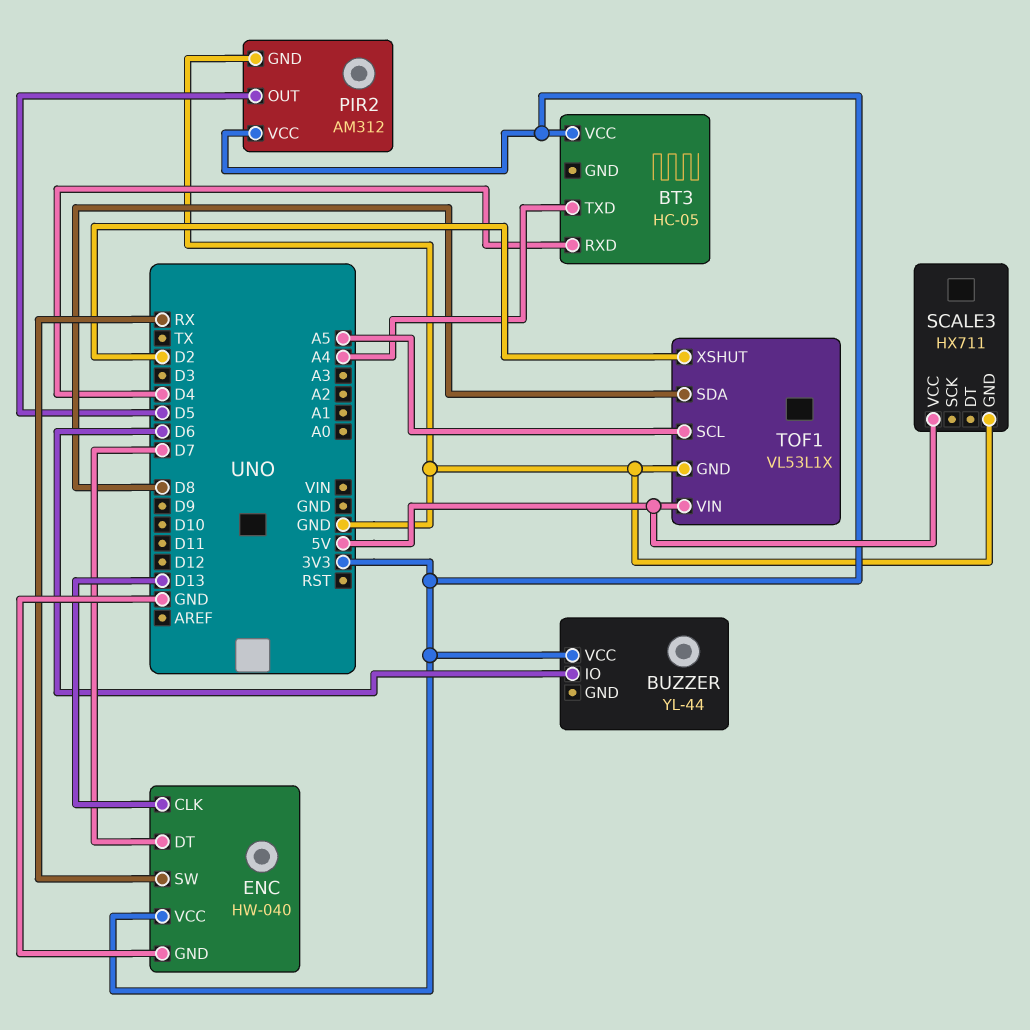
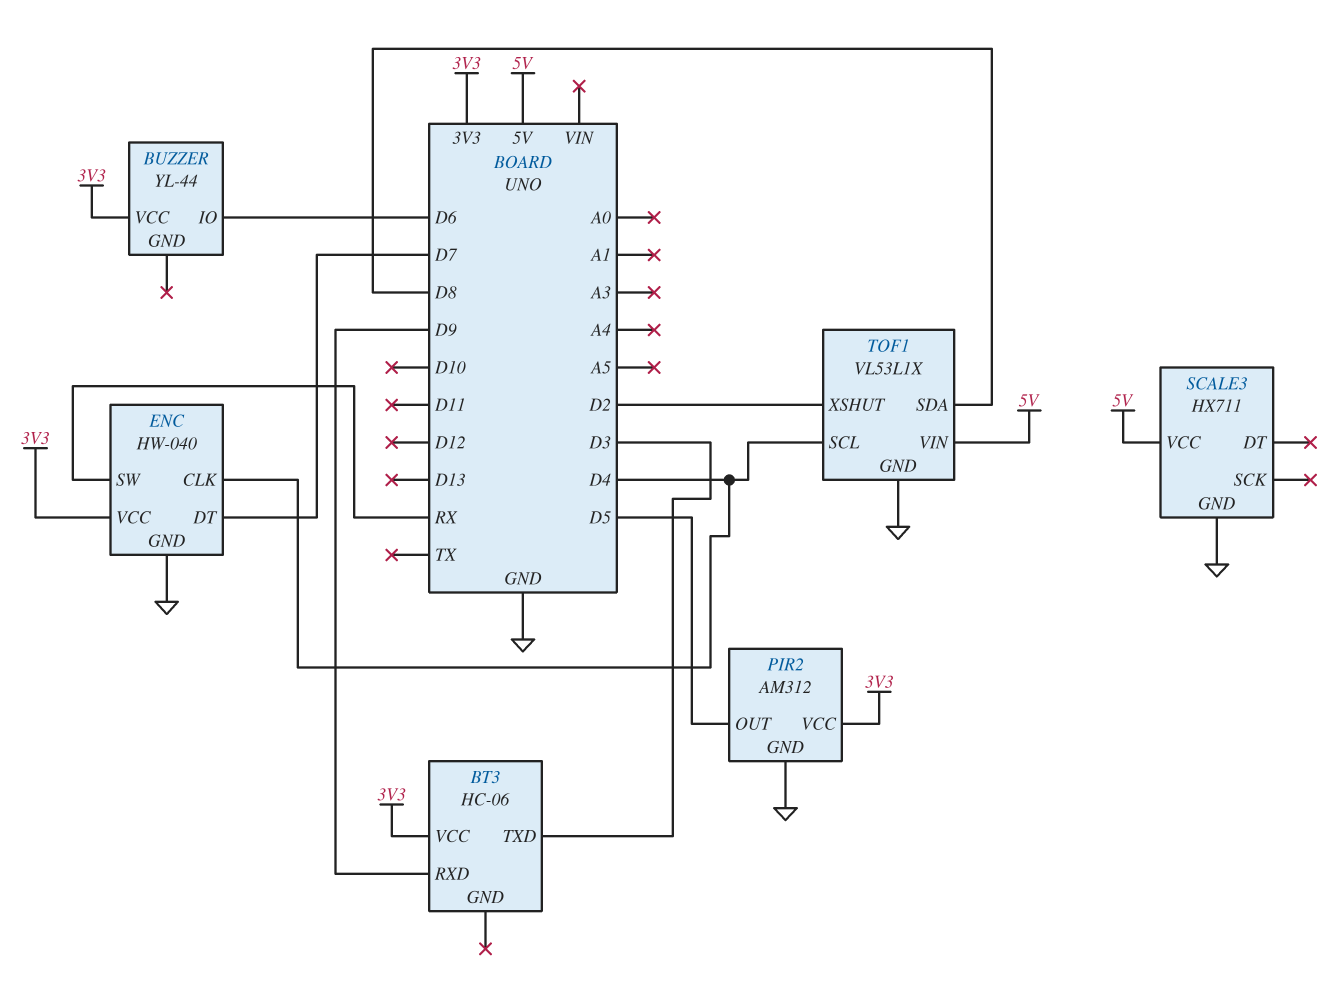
BT3: HC-05 -> HC-06
BT3 pin RXD: D4 -> D9
BT3 pin TXD: A4 -> D3
ENC pin CLK: D13 -> D4
TOF1 pin SCL: A5 -> D4

